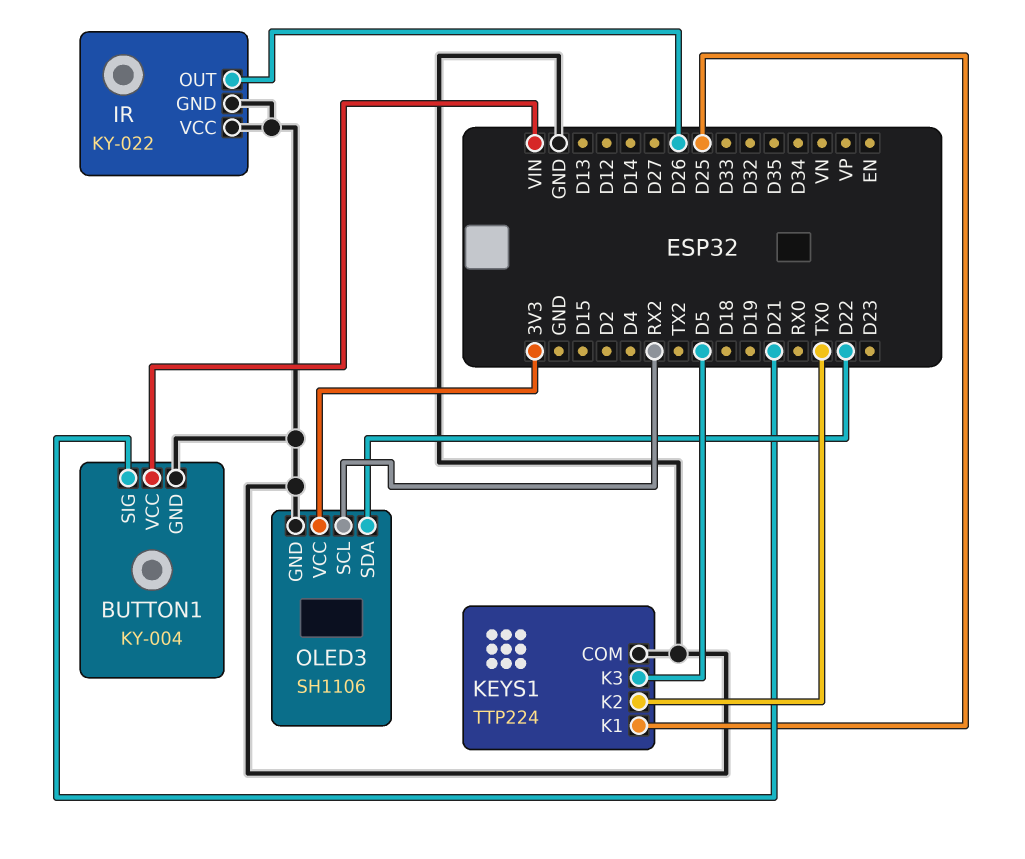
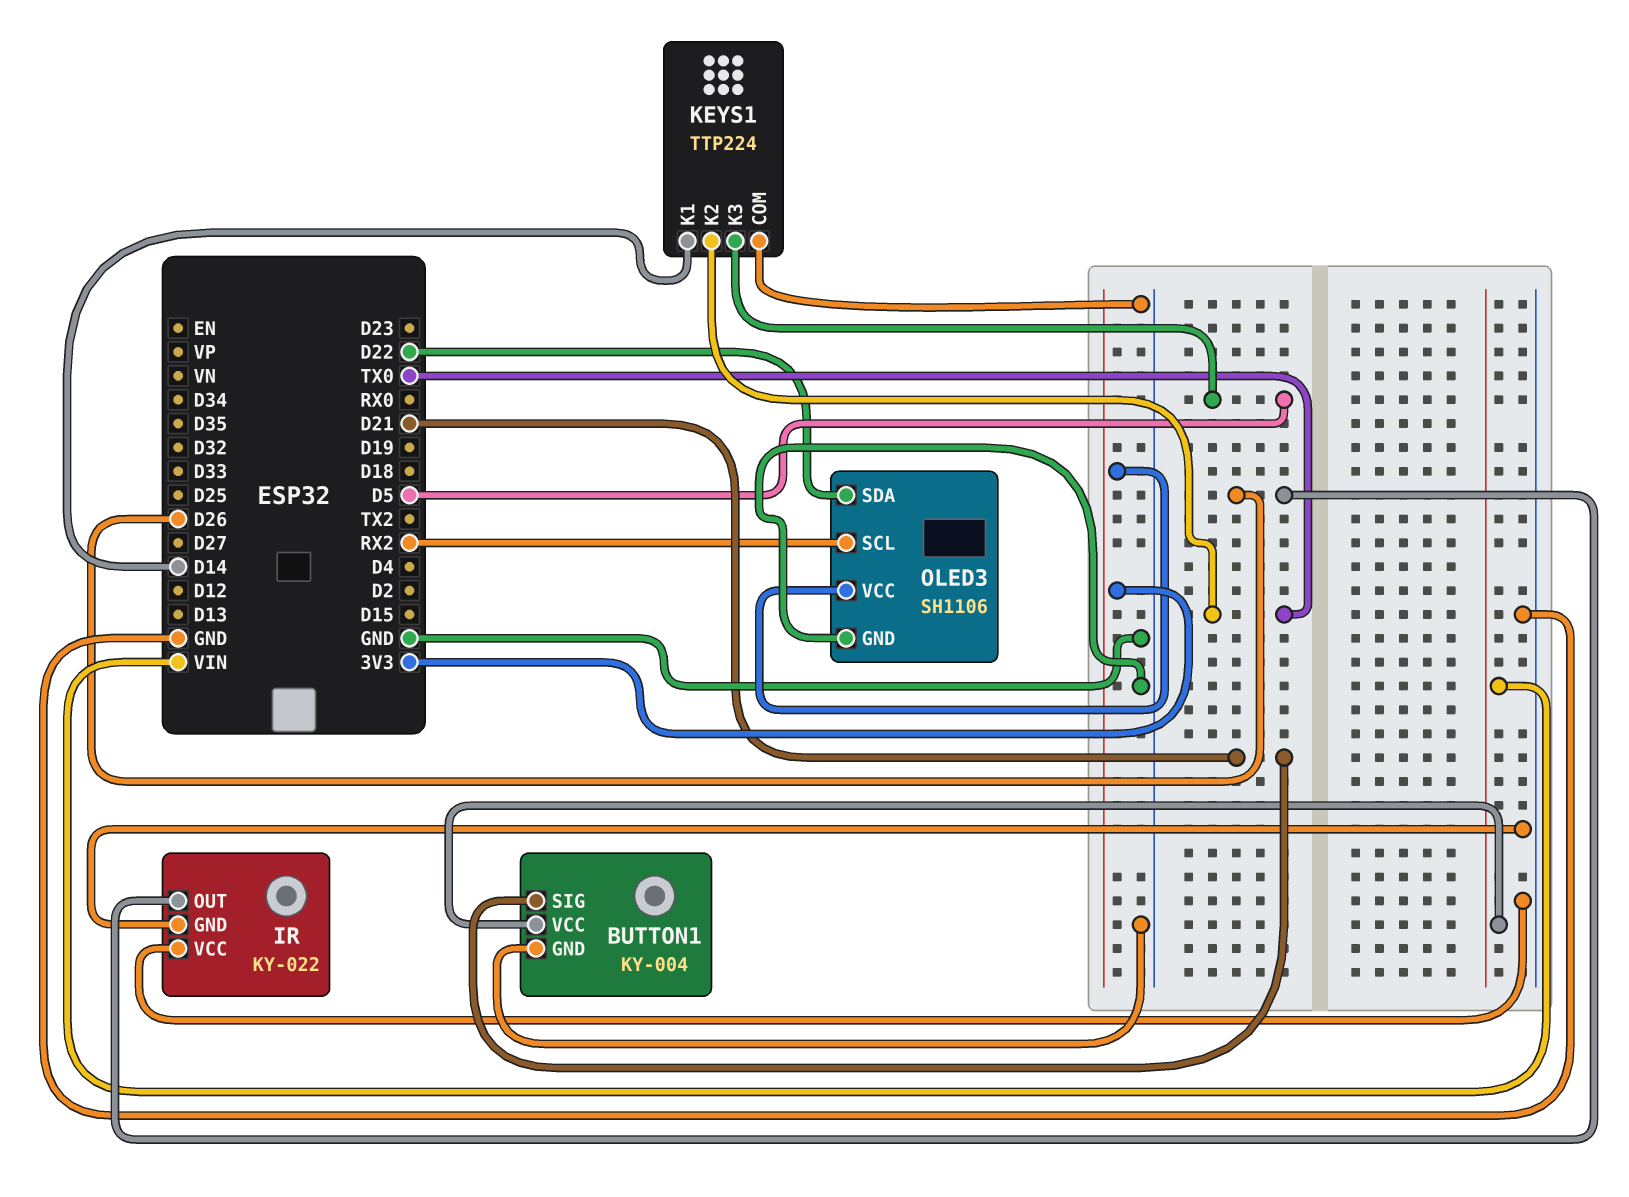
KEYS1 pin K1: D25 -> D14

